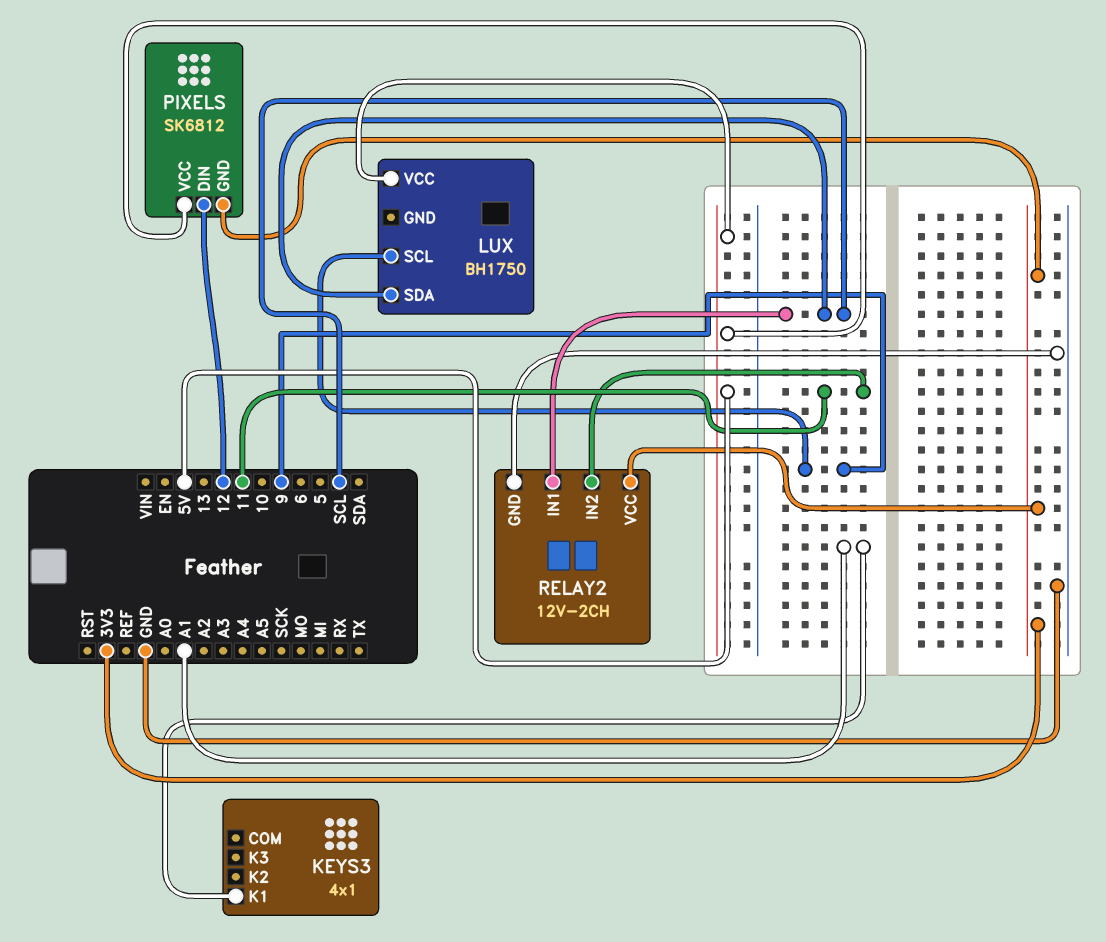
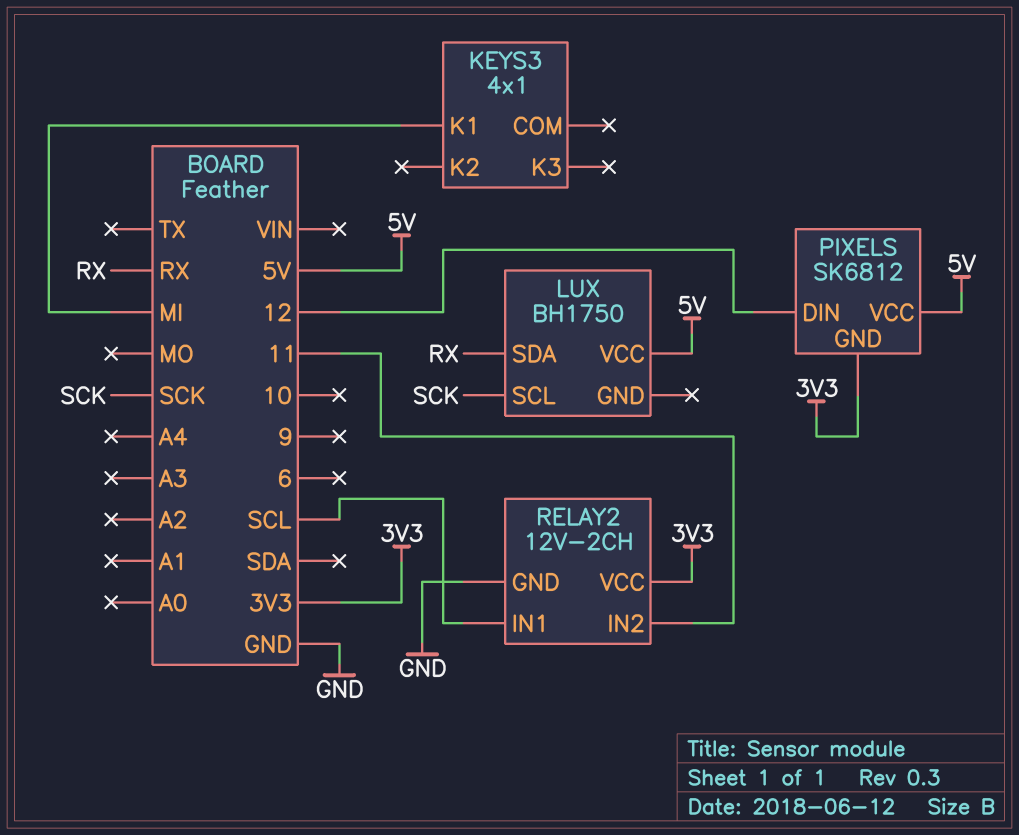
KEYS3 pin K1: A1 -> MI
LUX pin SCL: 9 -> SCK
LUX pin SDA: SCL -> RX

